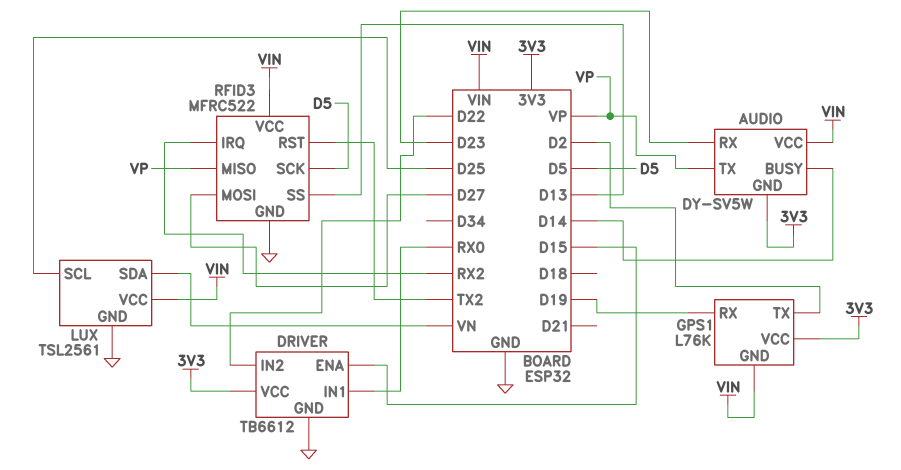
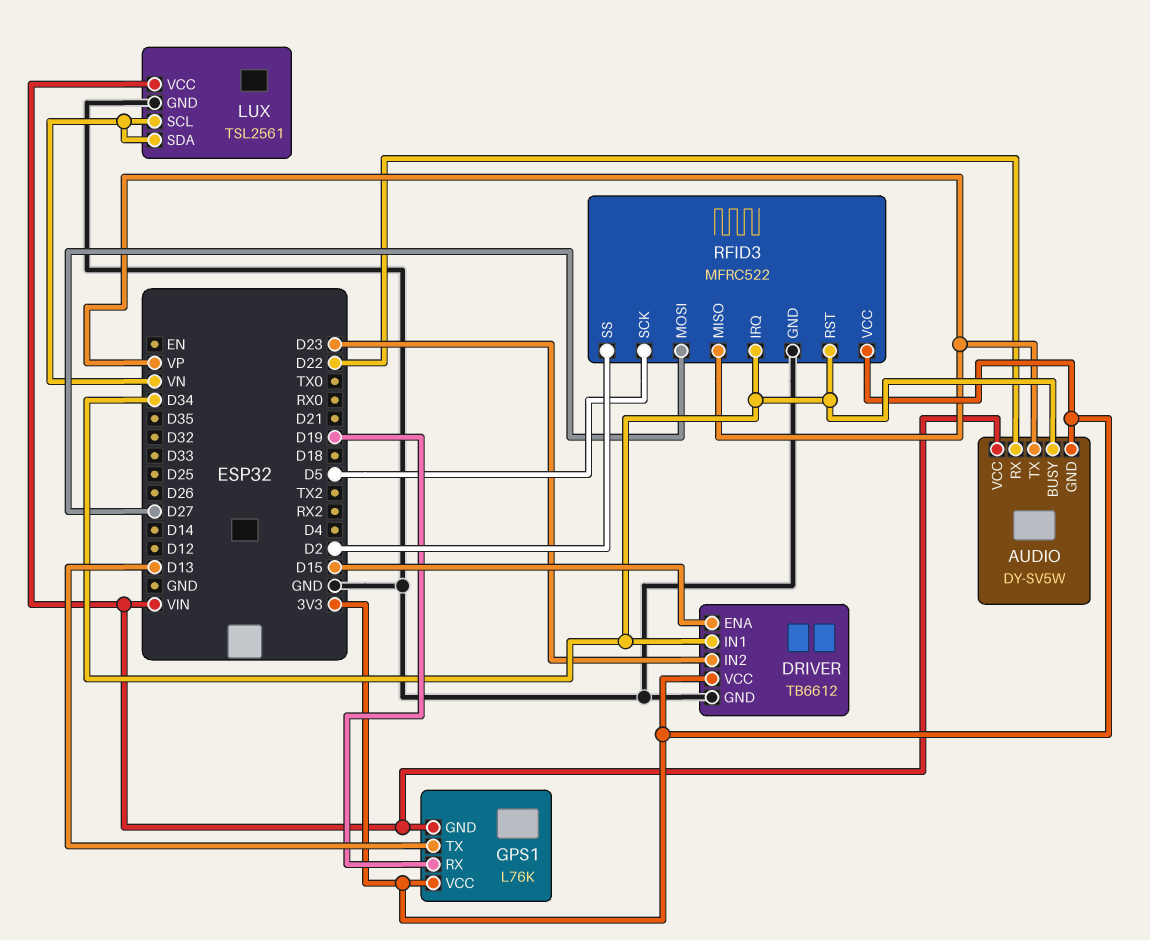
AUDIO pin BUSY: D14 -> D34
AUDIO pin RX: D23 -> D22
DRIVER pin IN1: RX0 -> D34
DRIVER pin IN2: D22 -> D23
GPS1 pin TX: D2 -> D13
LUX pin SCL: D25 -> VN
RFID3 pin IRQ: RX2 -> D34
RFID3 pin RST: TX2 -> D34
RFID3 pin SS: D13 -> D2
RFID3 pin VCC: VIN -> 3V3

